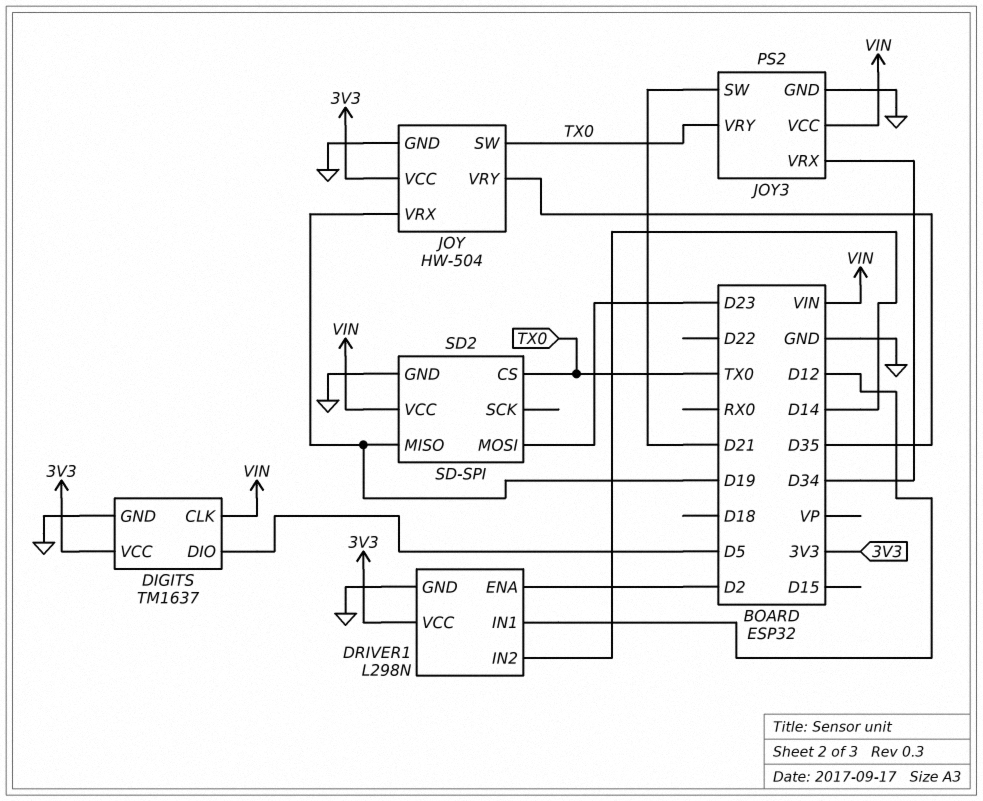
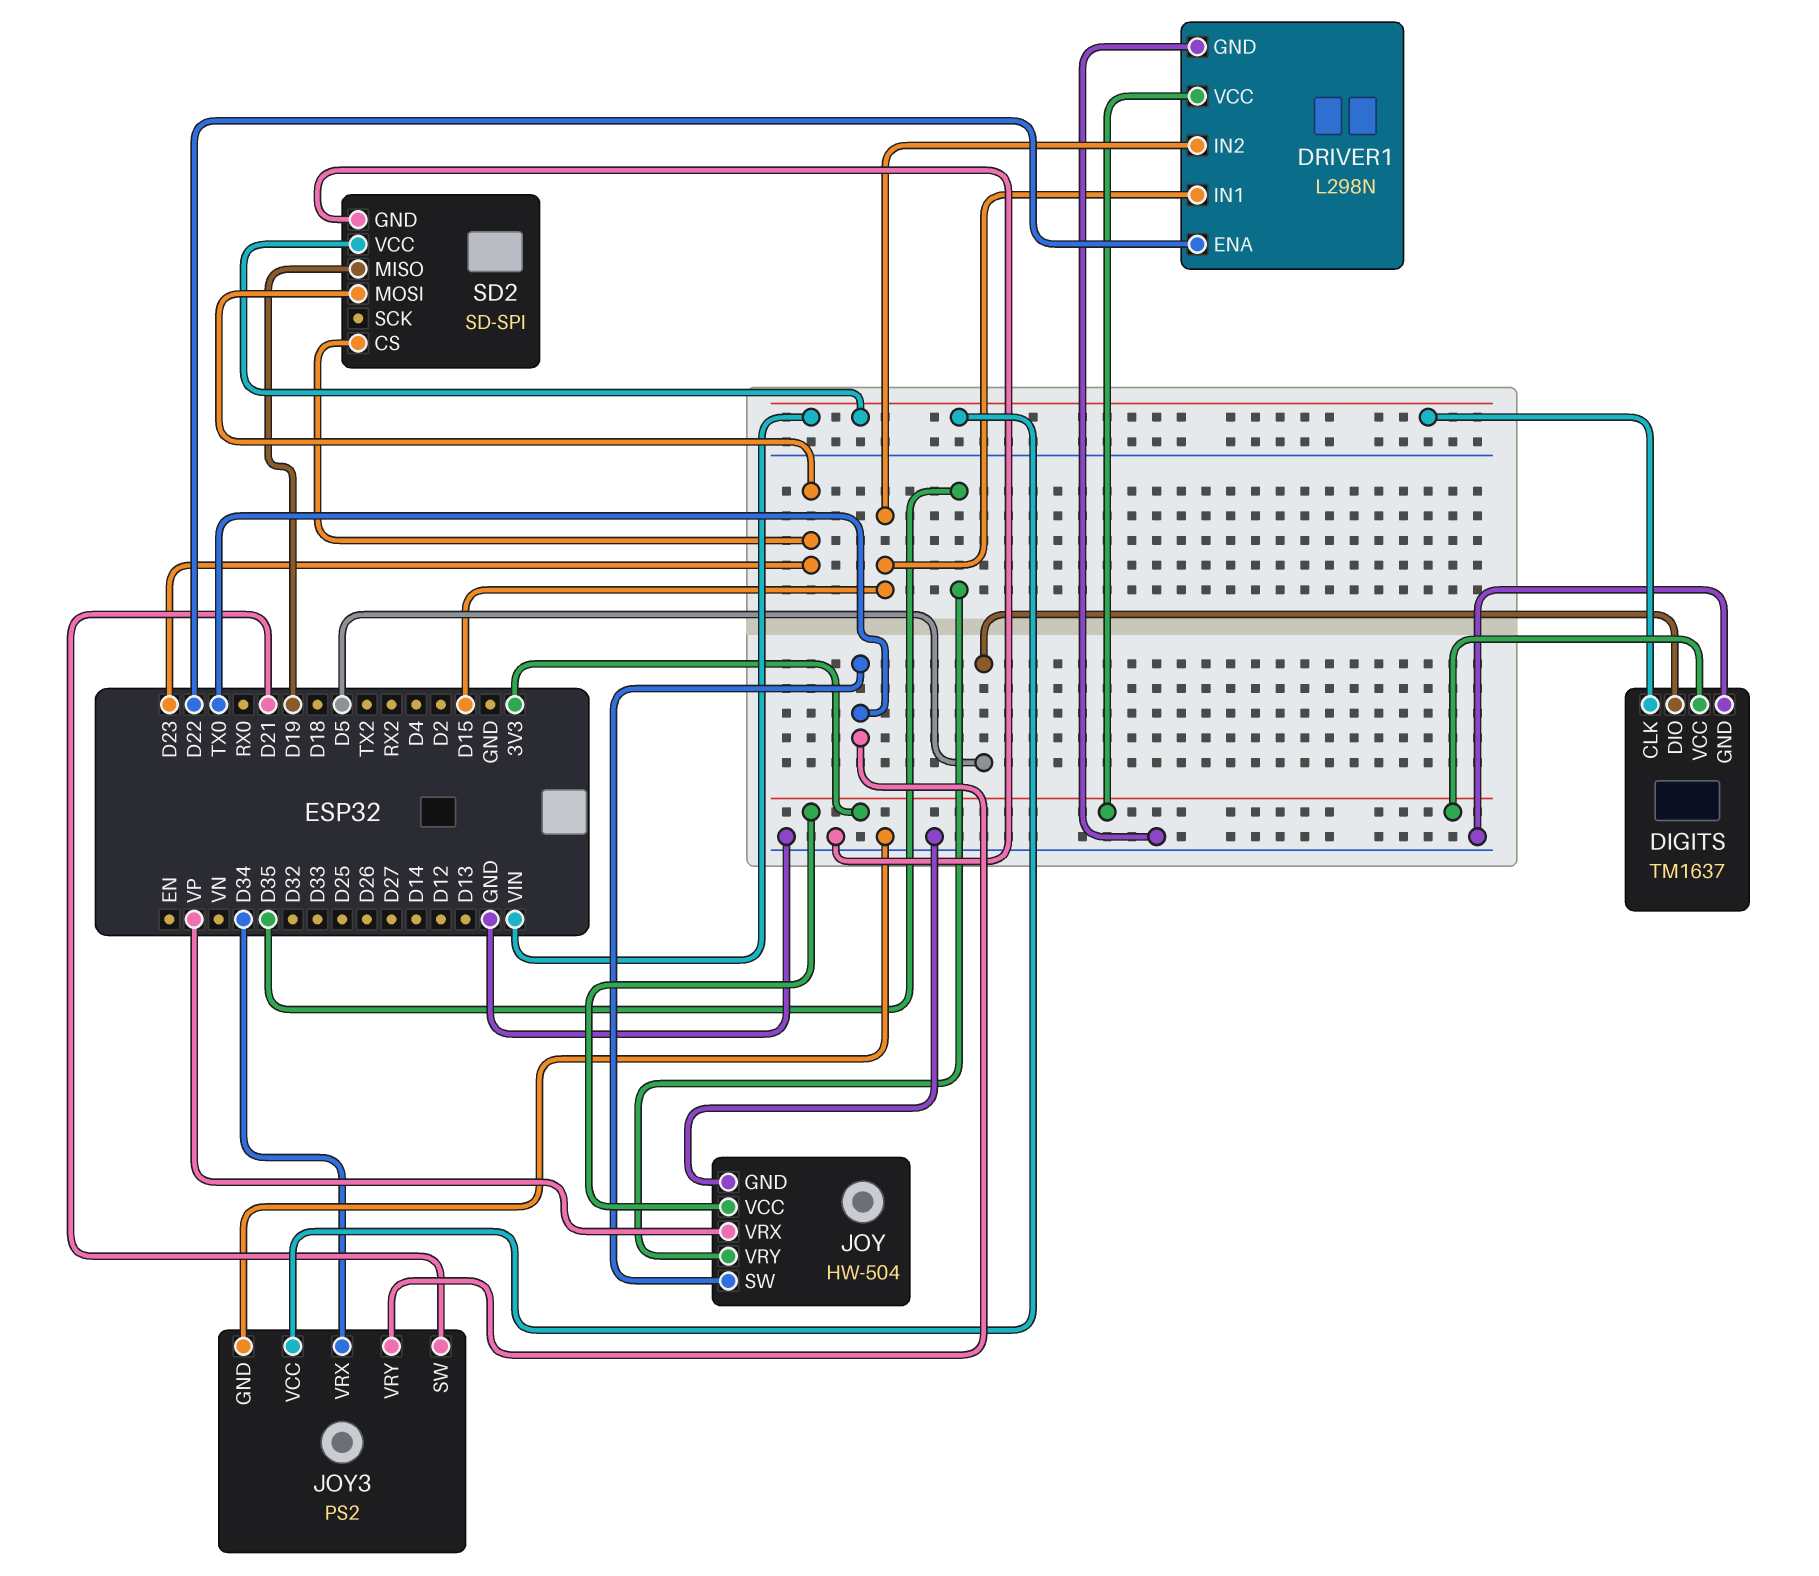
DRIVER1 pin ENA: D2 -> D22
DRIVER1 pin IN1: D12 -> D15
DRIVER1 pin IN2: D14 -> D15
JOY pin VRX: D19 -> VP
SD2 pin CS: TX0 -> D23

